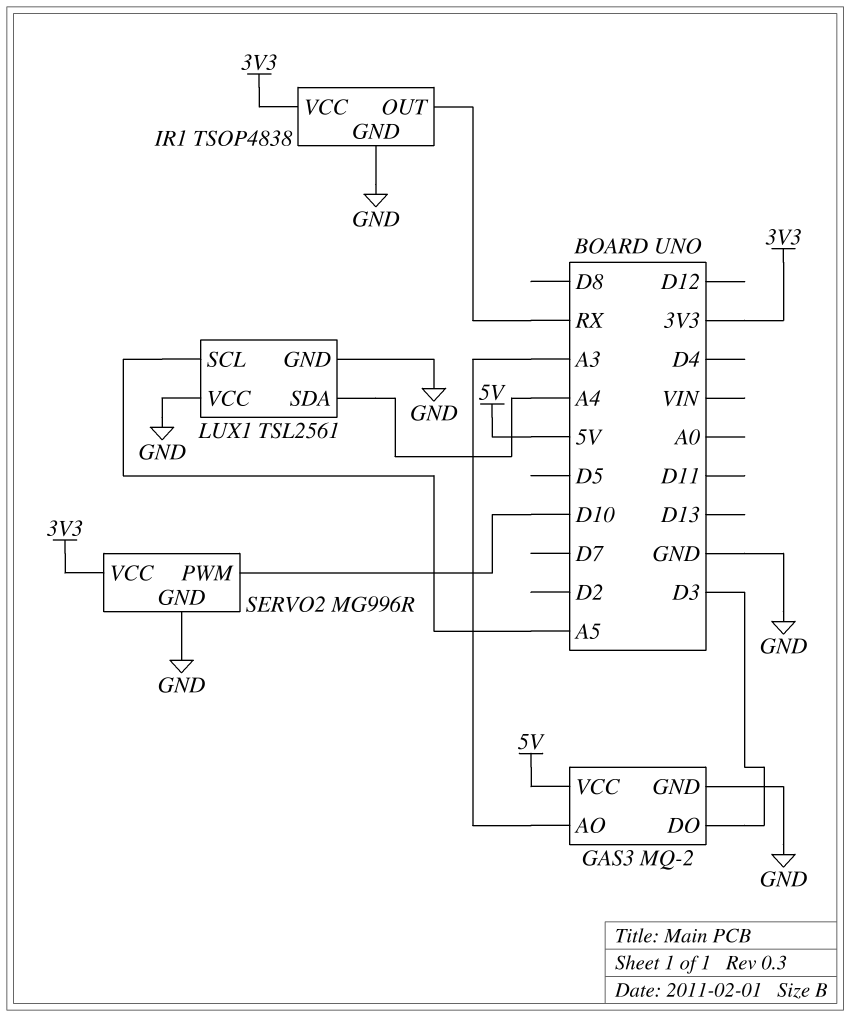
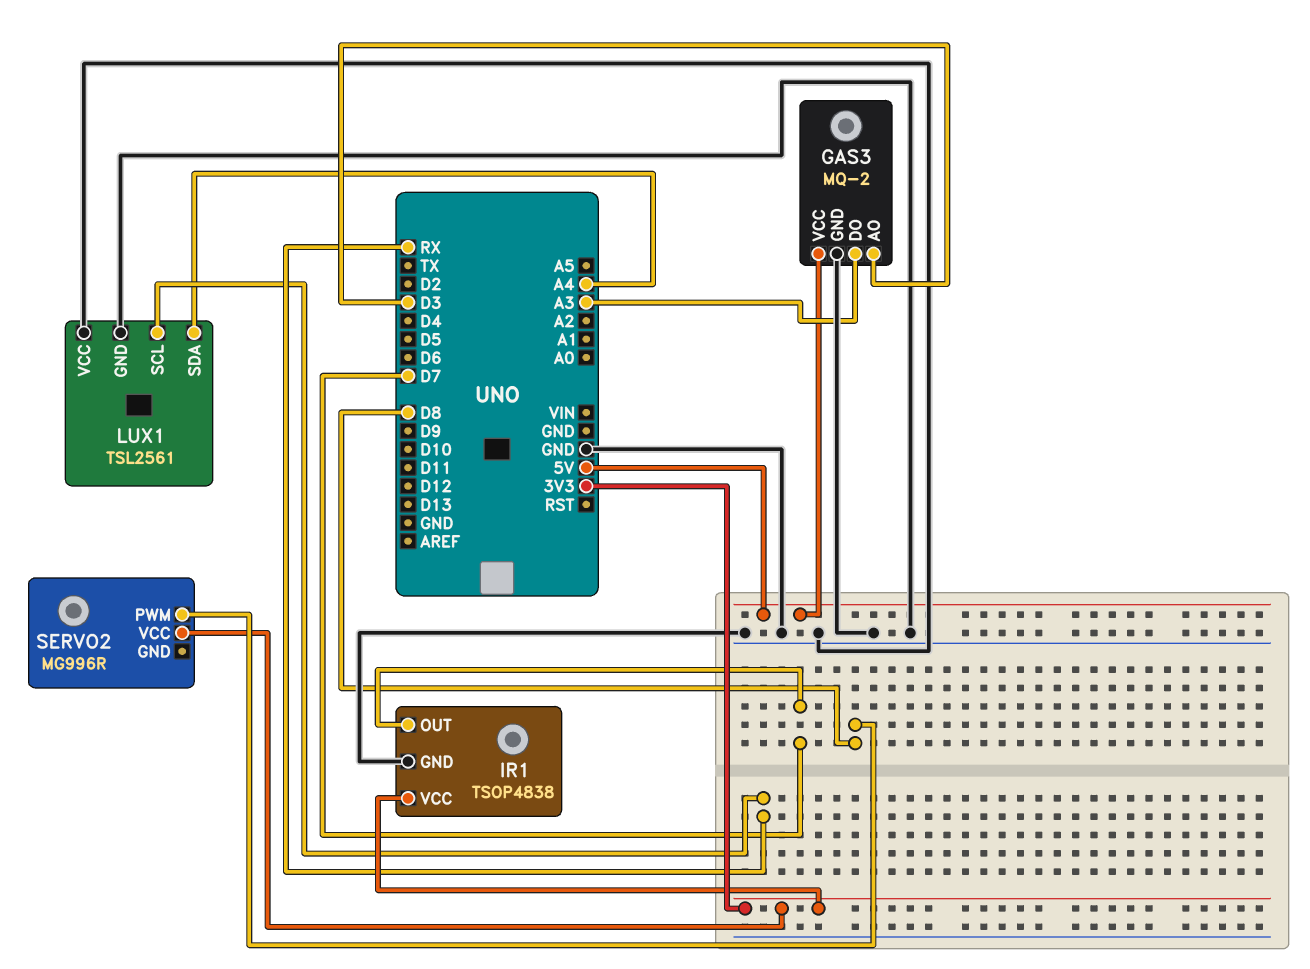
GAS3 pin AO: A3 -> D3
GAS3 pin DO: D3 -> A3
IR1 pin OUT: RX -> D7
LUX1 pin SCL: A5 -> RX
SERVO2 pin GND: GND -> none
SERVO2 pin PWM: D10 -> D8

